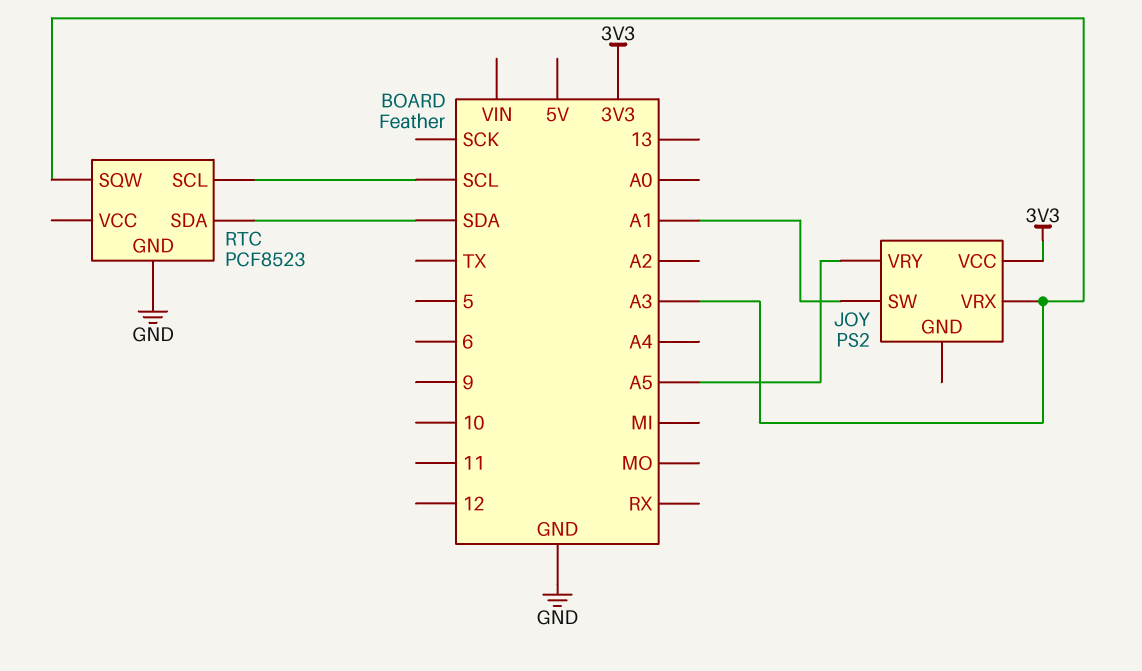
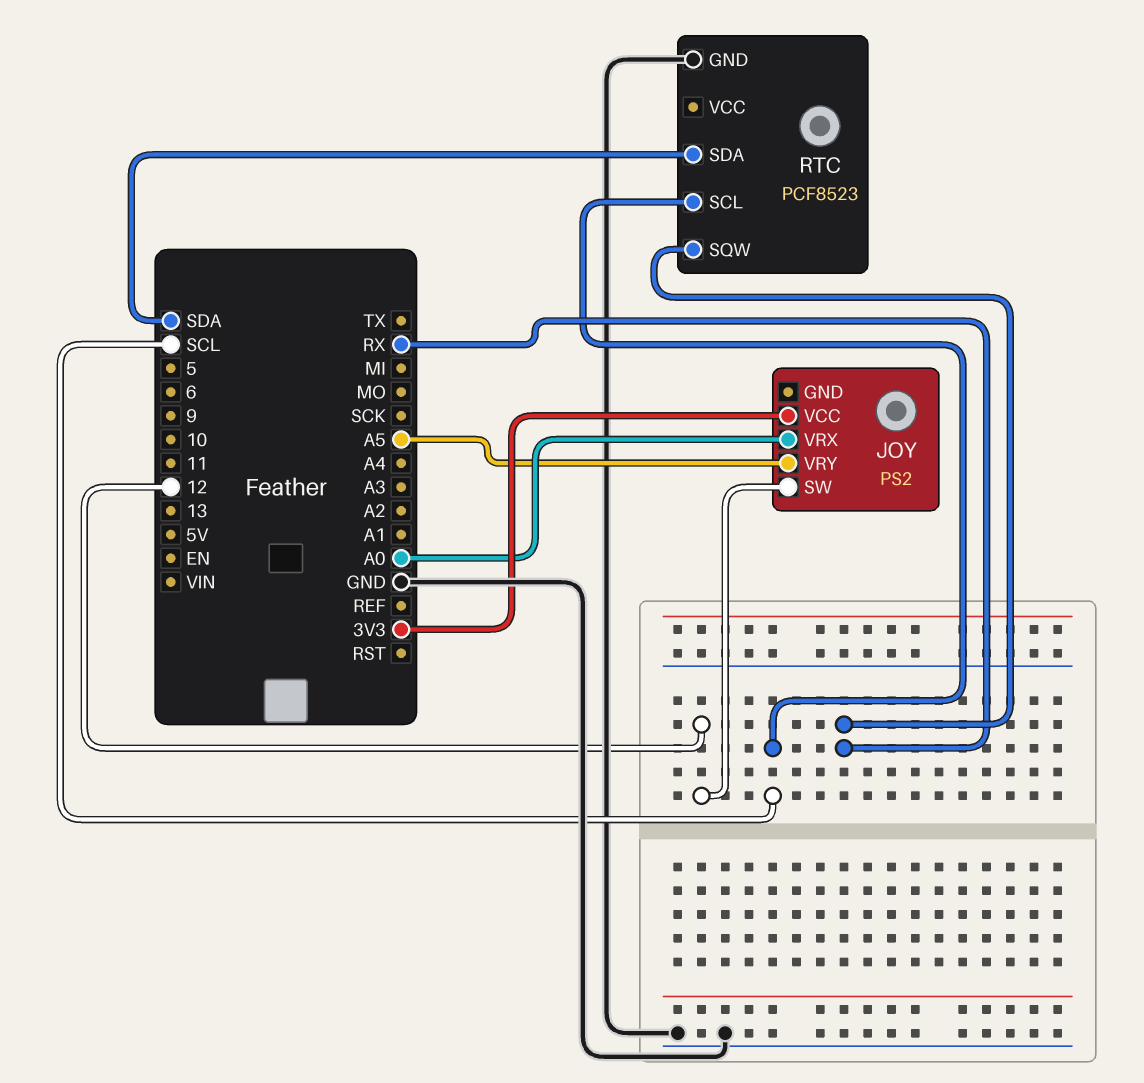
JOY pin SW: A1 -> 12
JOY pin VRX: A3 -> A0
RTC pin SQW: A3 -> RX

